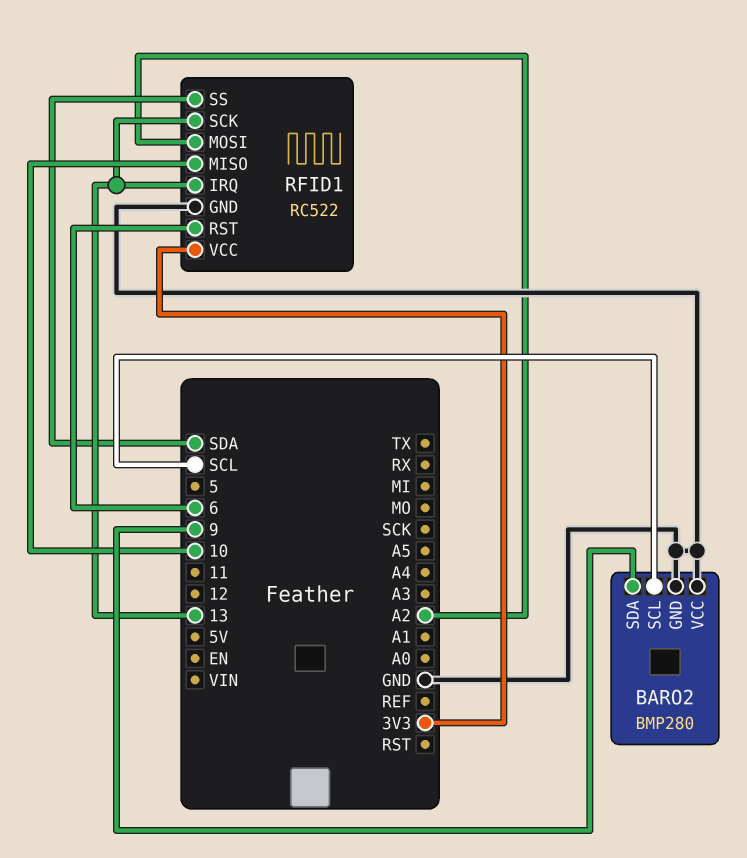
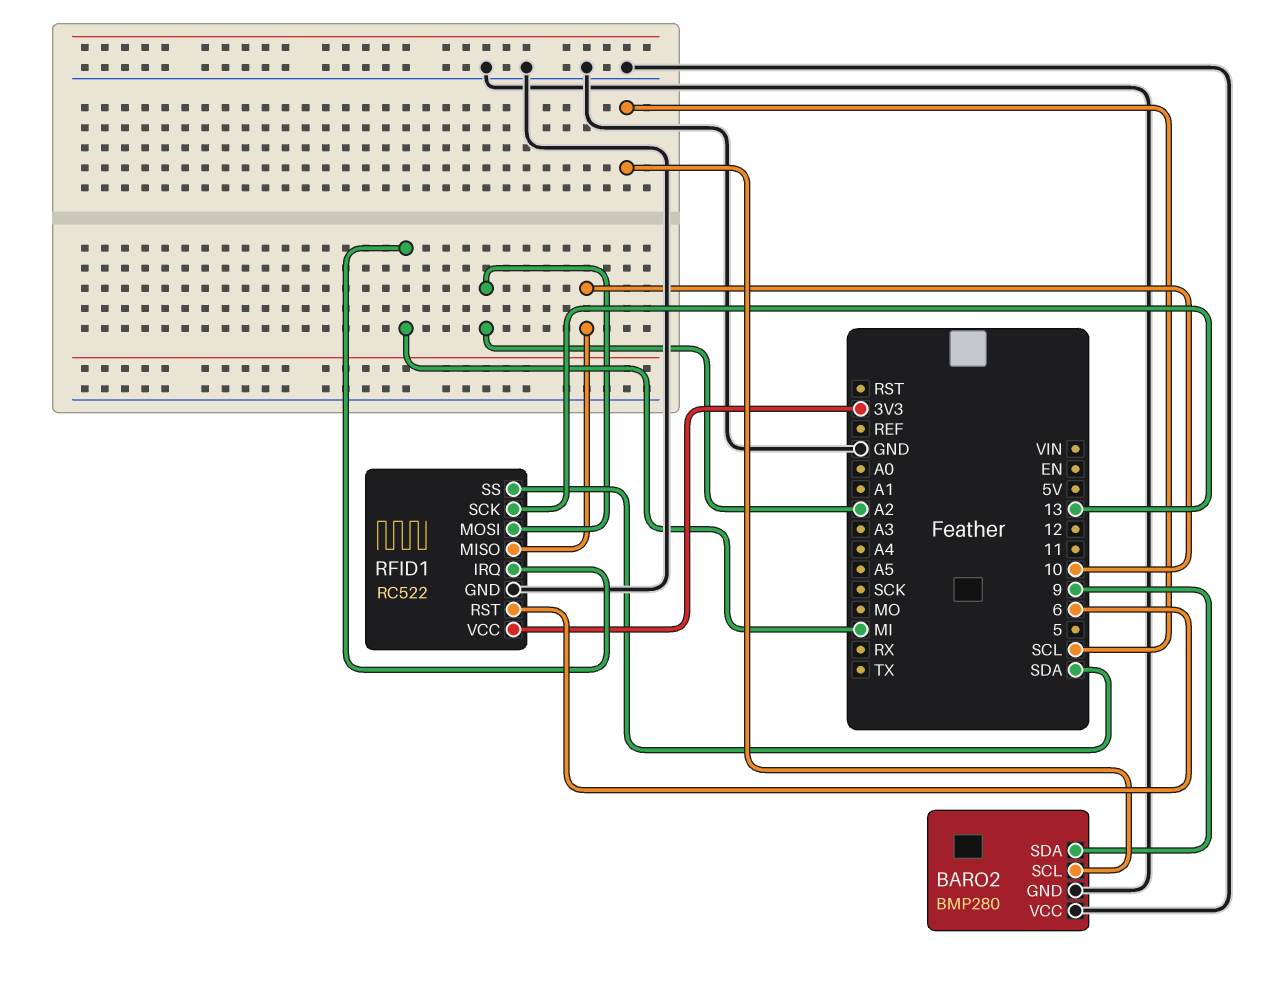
RFID1 pin IRQ: 13 -> MI

